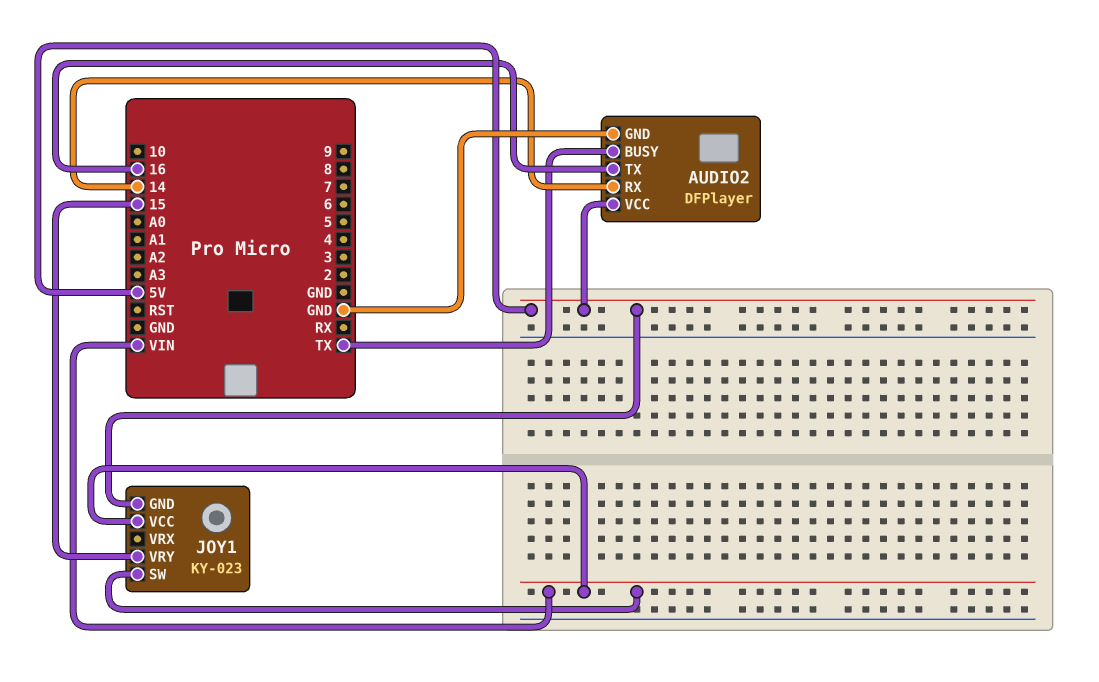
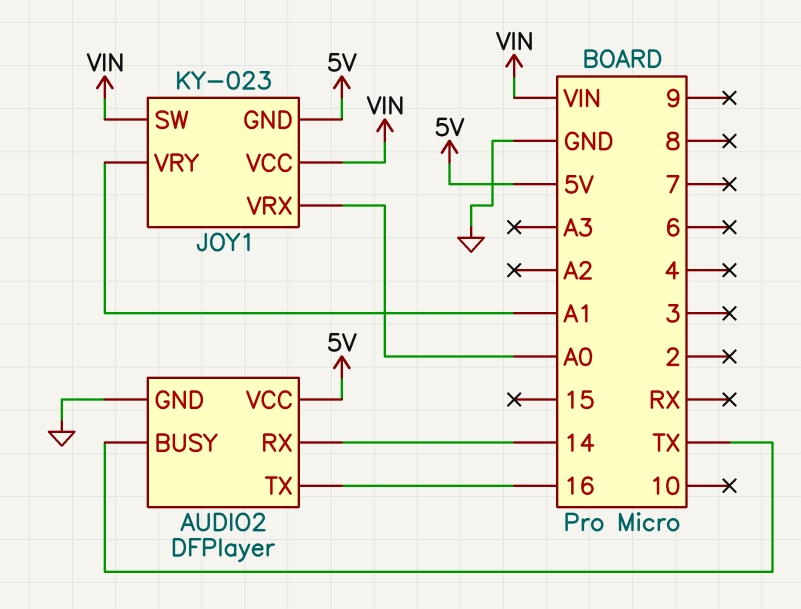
JOY1 pin VRX: none -> A0
JOY1 pin VRY: 15 -> A1

